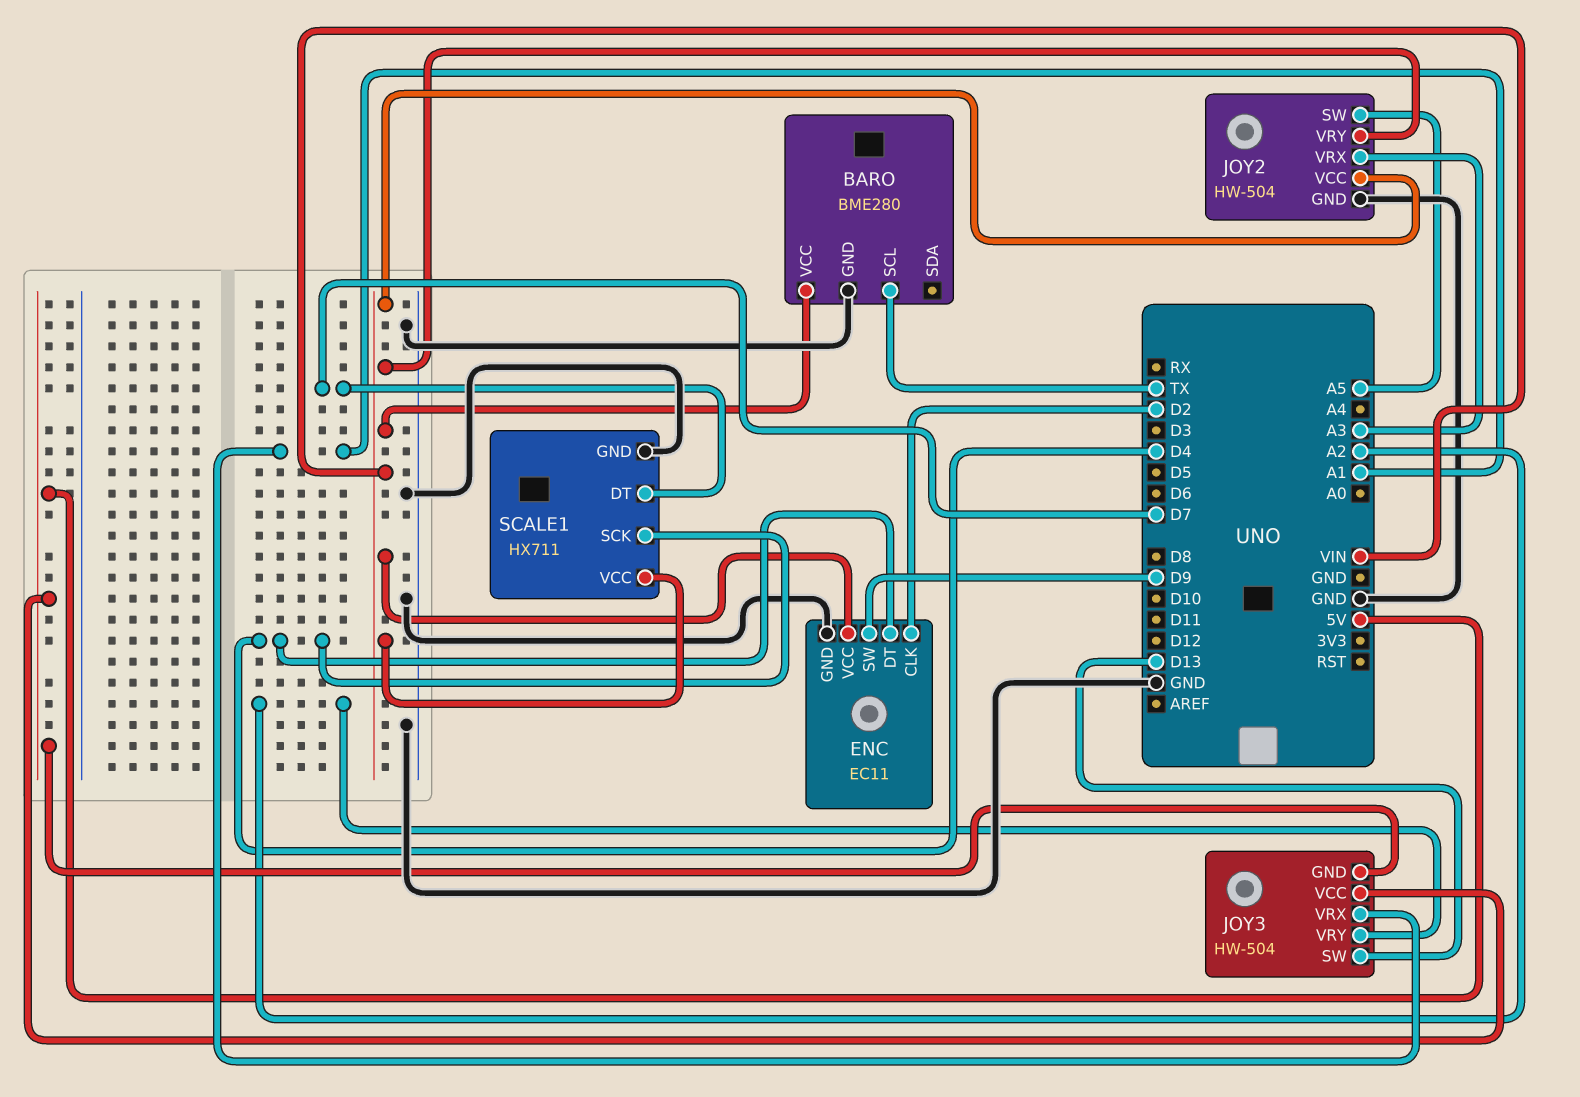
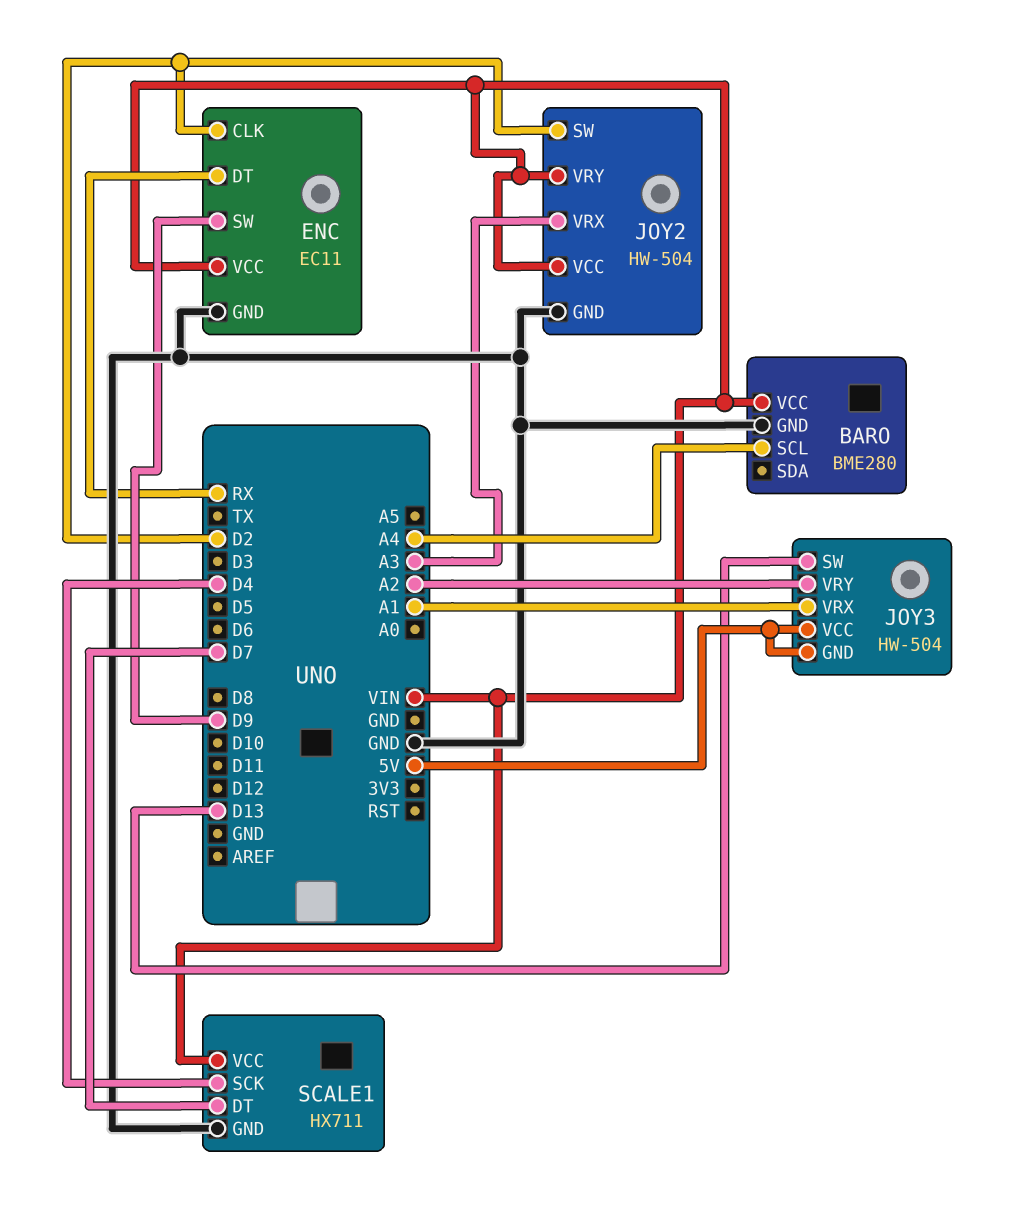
BARO pin SCL: TX -> A4
ENC pin DT: D4 -> RX
JOY2 pin SW: A5 -> D2

